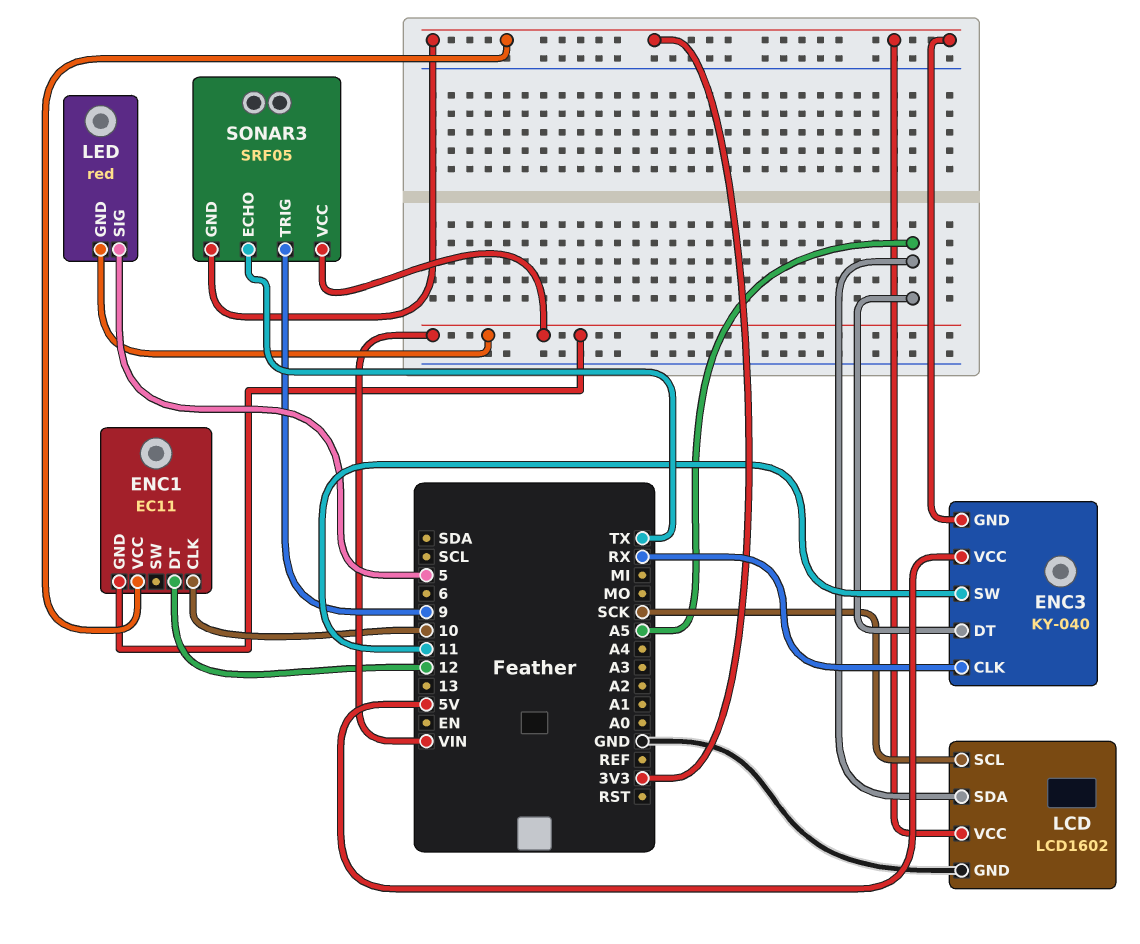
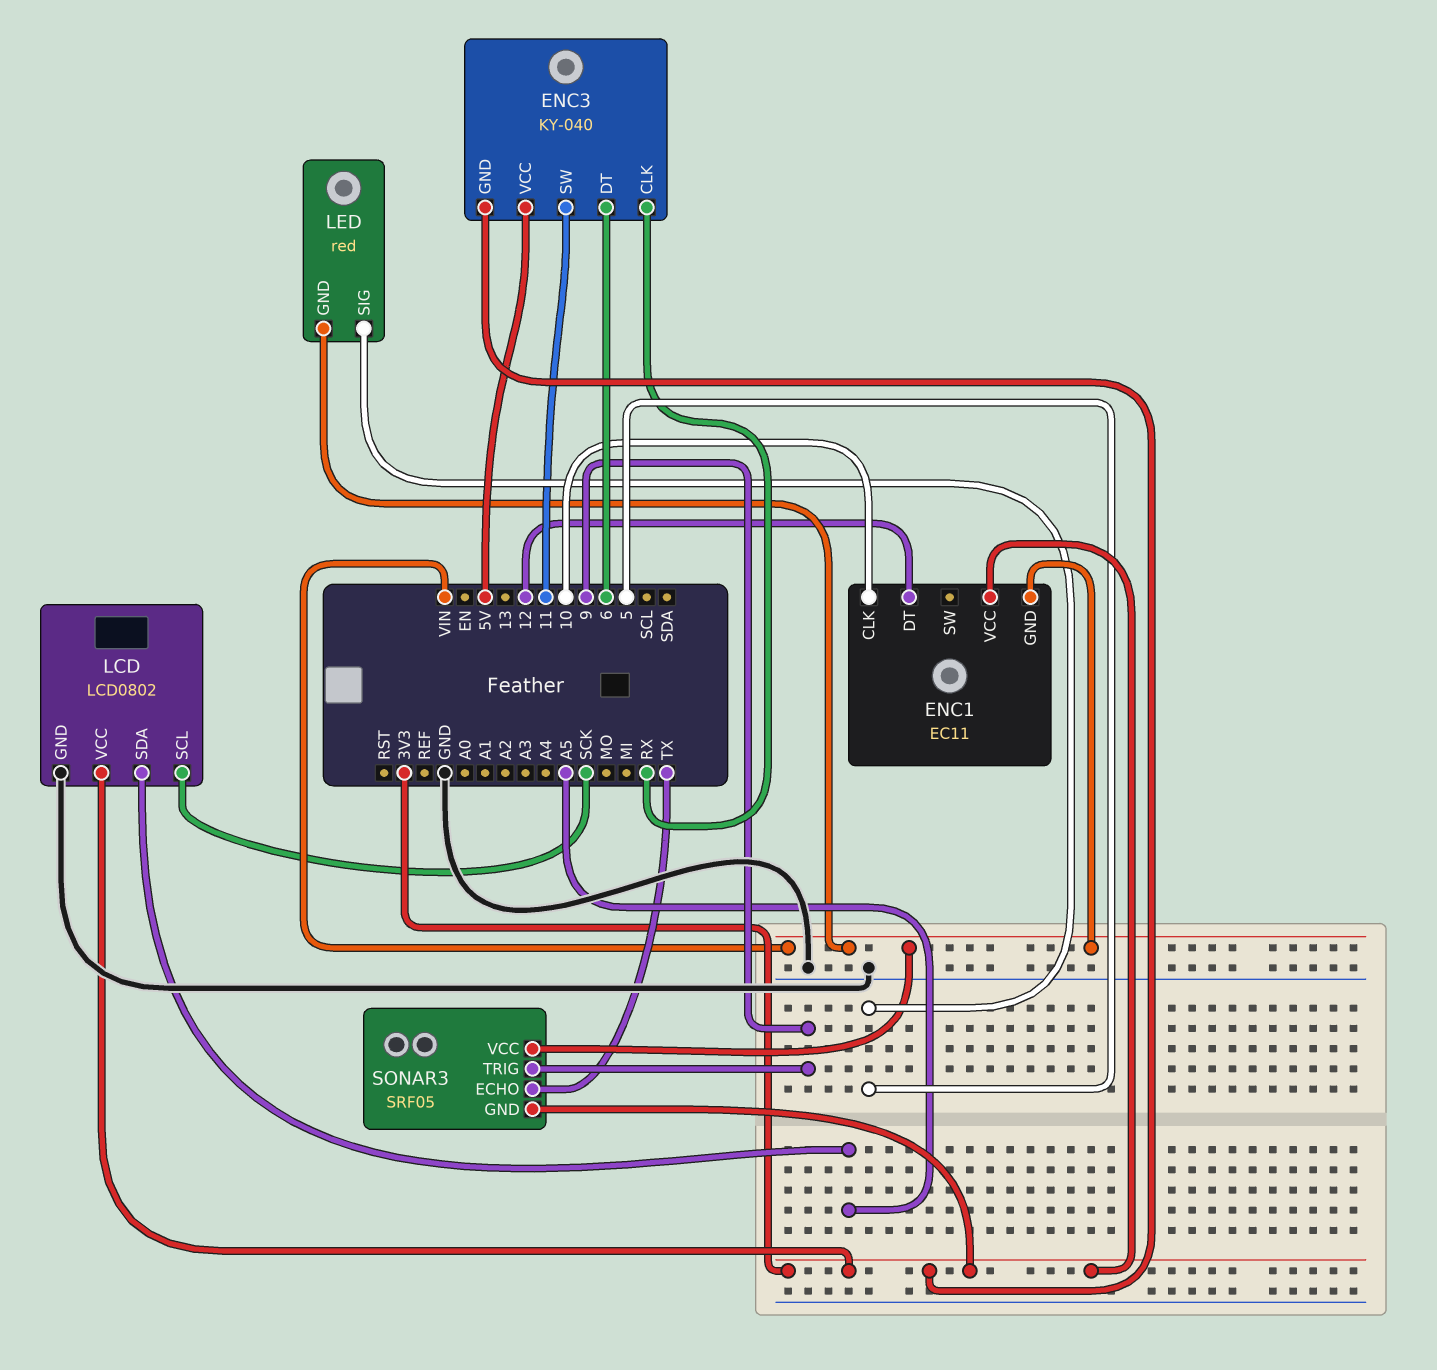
ENC3 pin DT: A5 -> 6
LCD: LCD1602 -> LCD0802

